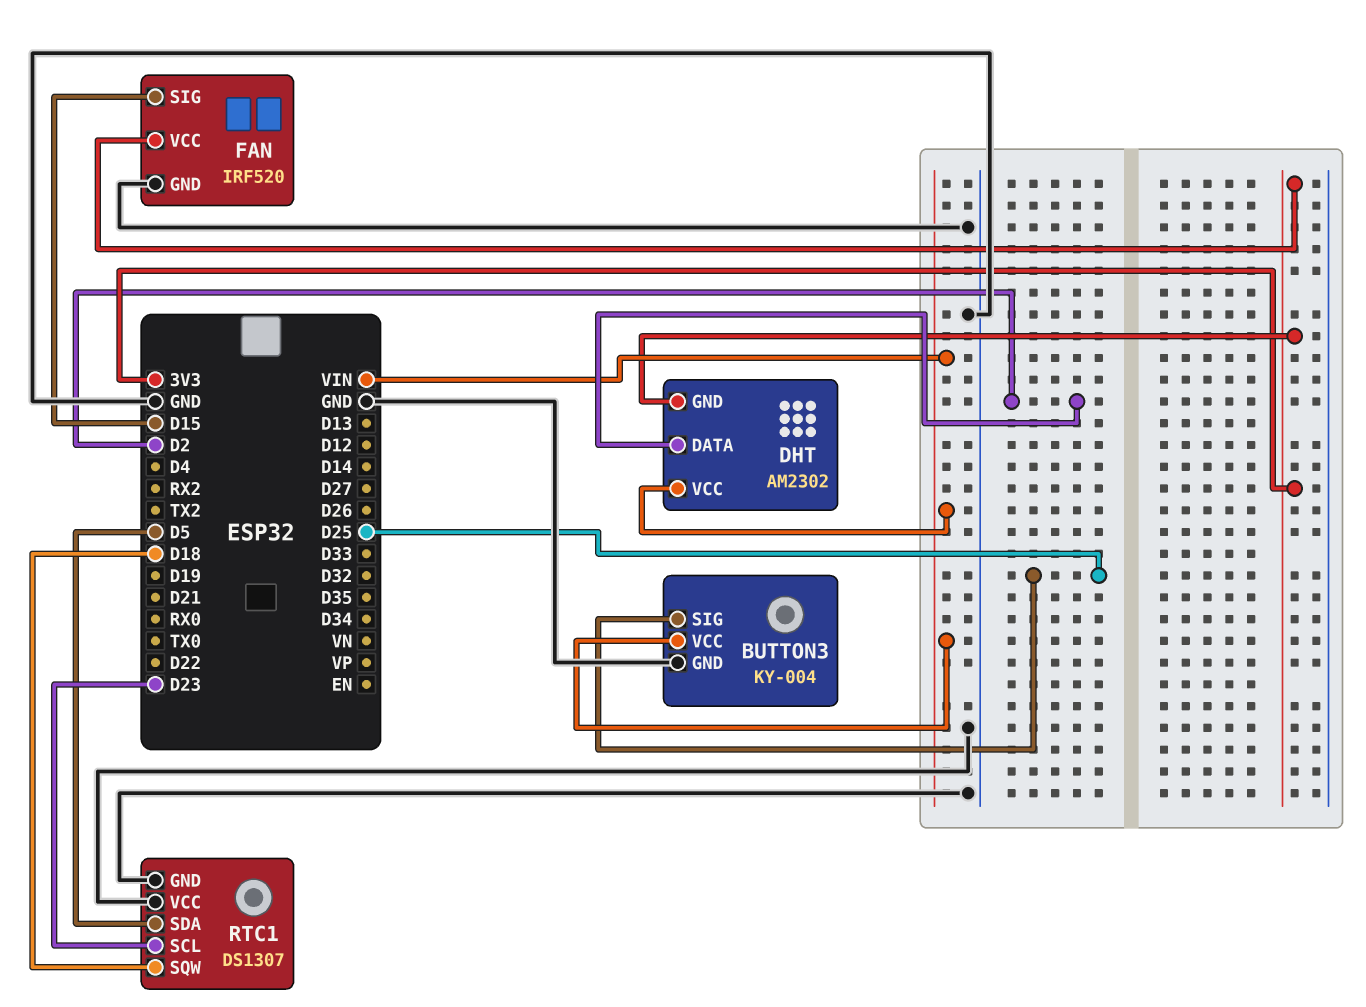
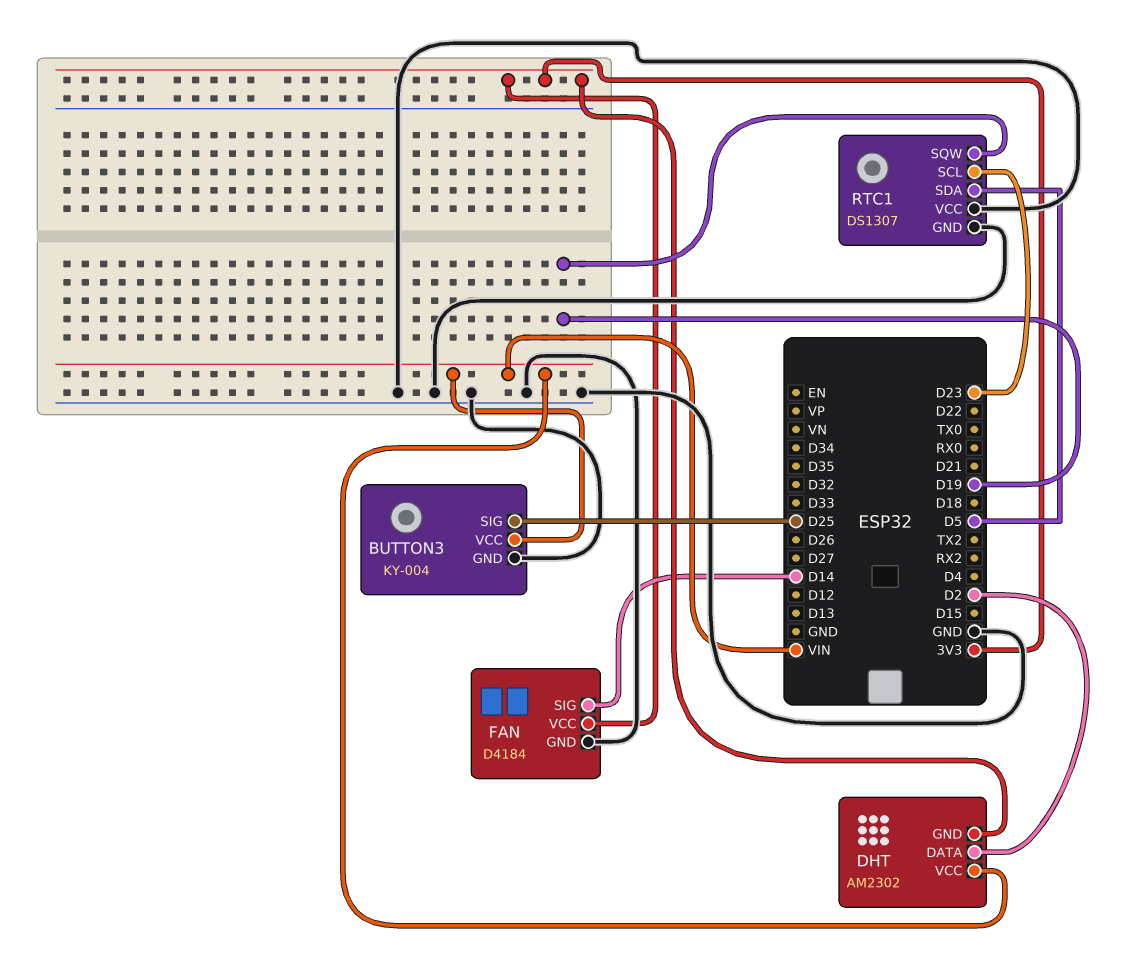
FAN: IRF520 -> D4184
FAN pin SIG: D15 -> D14
RTC1 pin SQW: D18 -> D19

